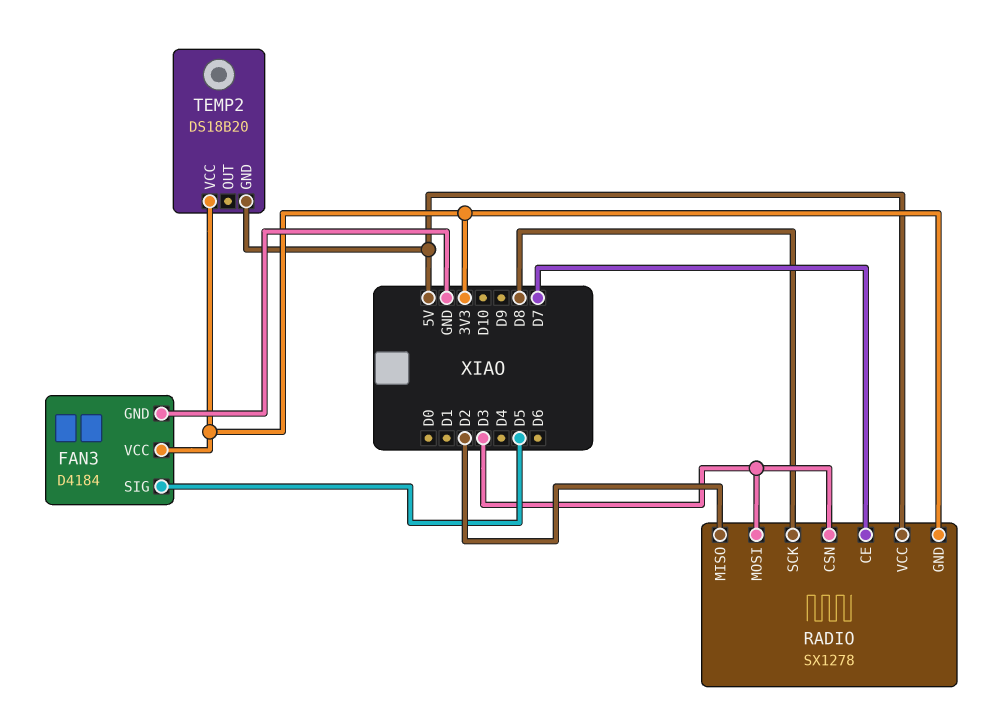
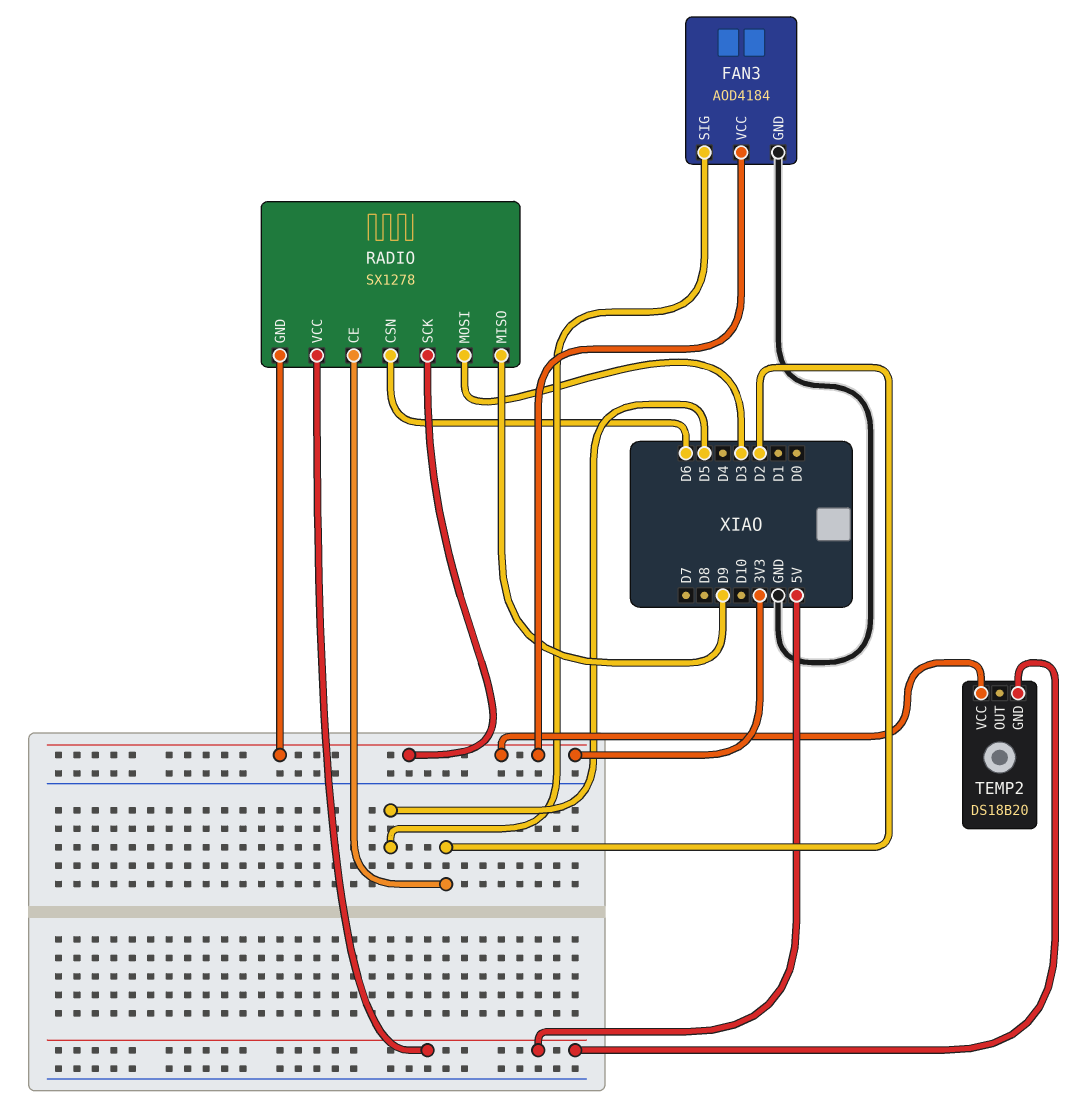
FAN3: D4184 -> AOD4184
RADIO pin CE: D7 -> D2
RADIO pin CSN: D3 -> D6
RADIO pin MISO: D2 -> D9
RADIO pin SCK: D8 -> 3V3

